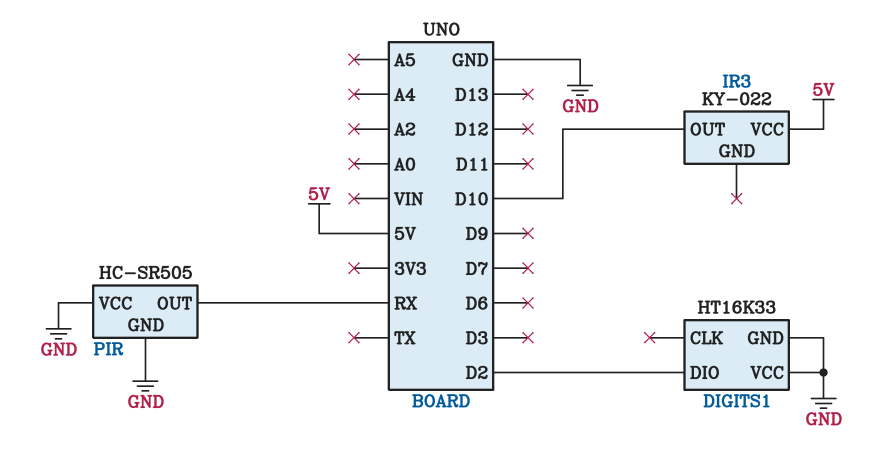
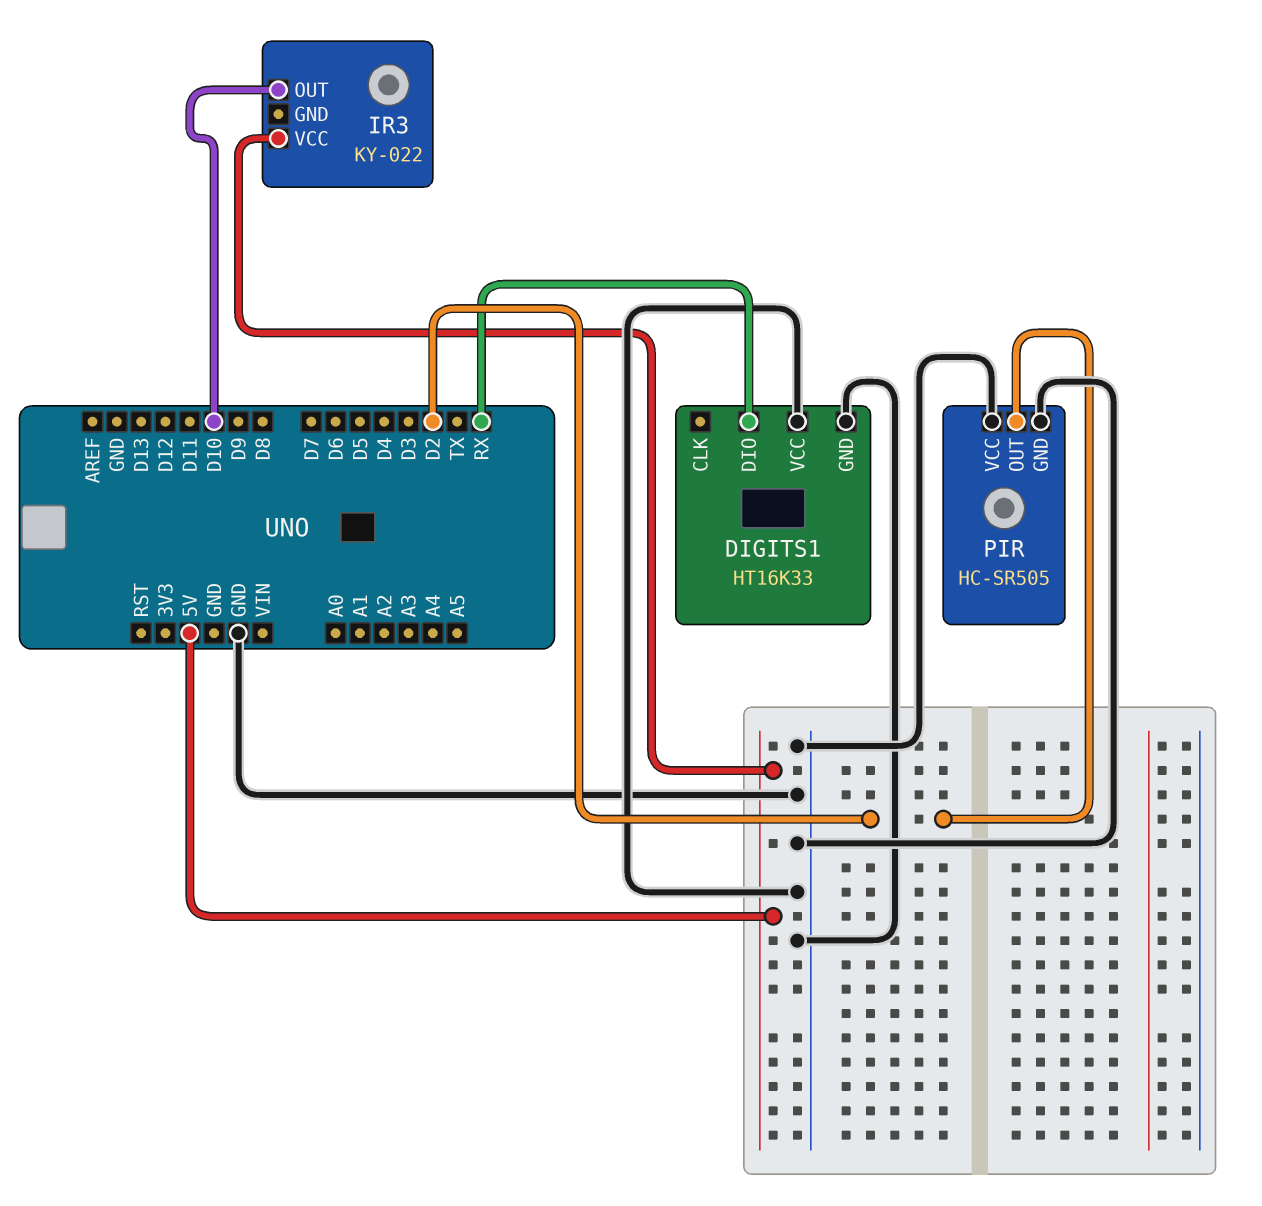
DIGITS1 pin DIO: D2 -> RX
PIR pin OUT: RX -> D2

